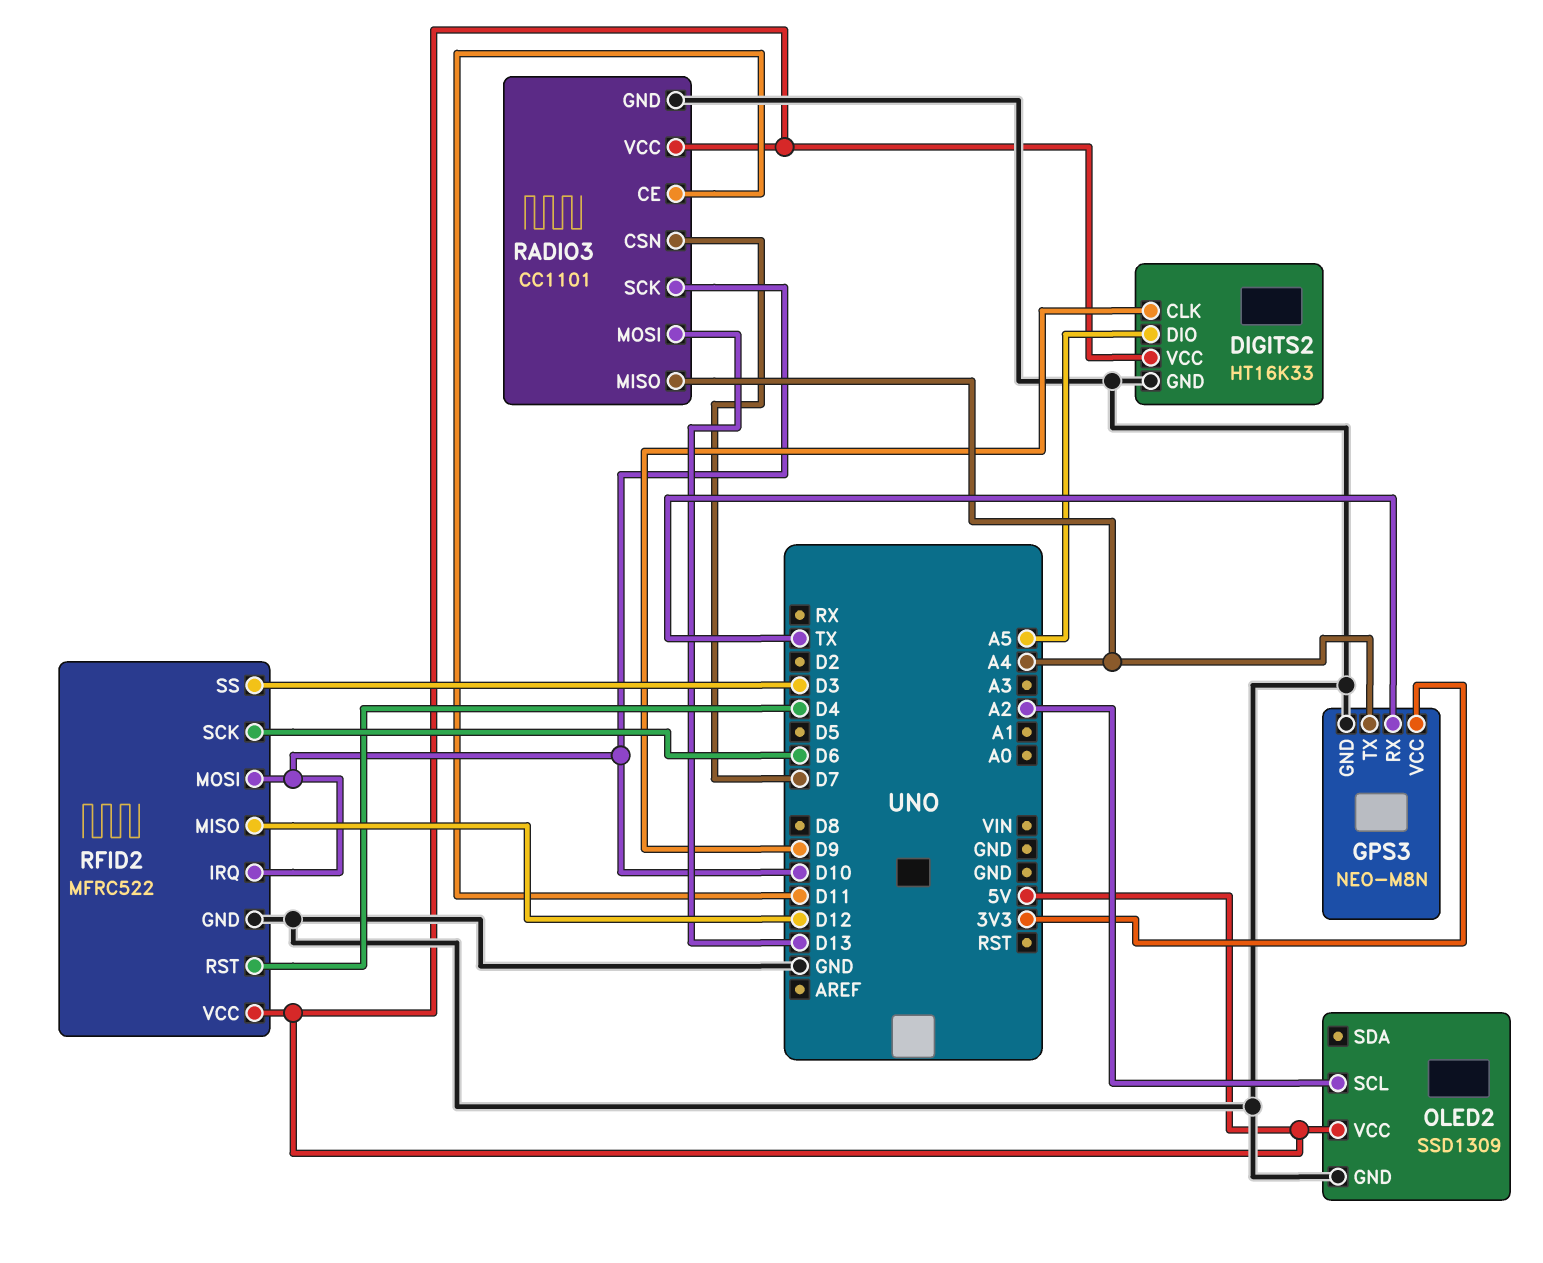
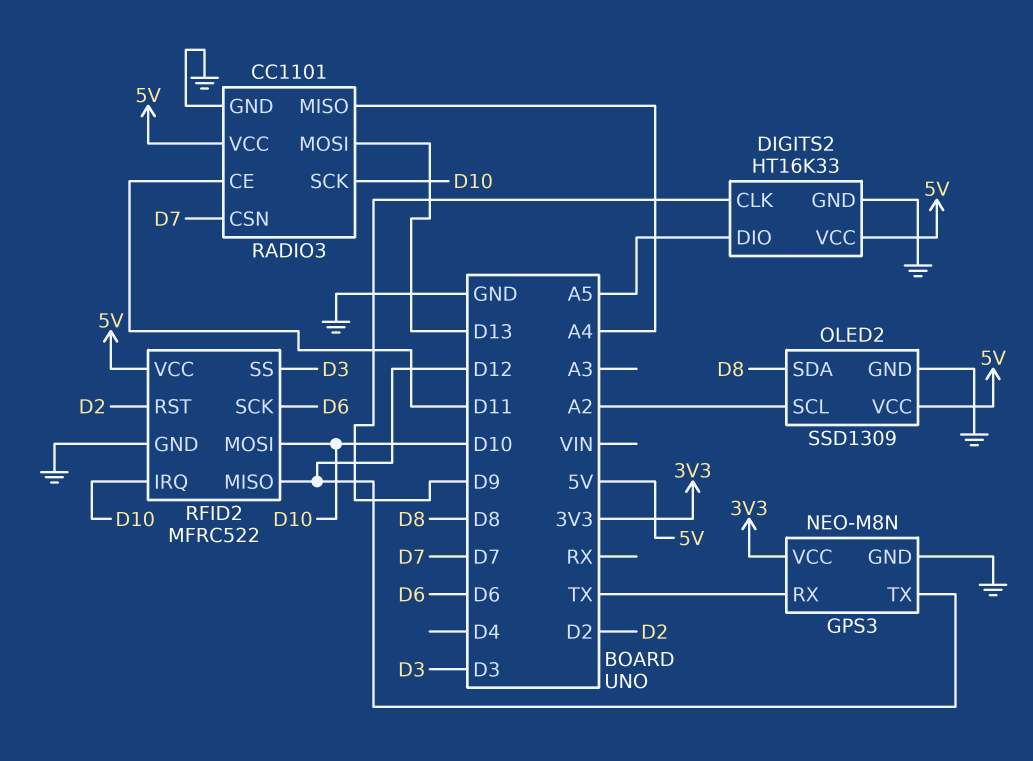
GPS3 pin TX: A4 -> D12
OLED2 pin SDA: none -> D8
RFID2 pin RST: D4 -> D2

